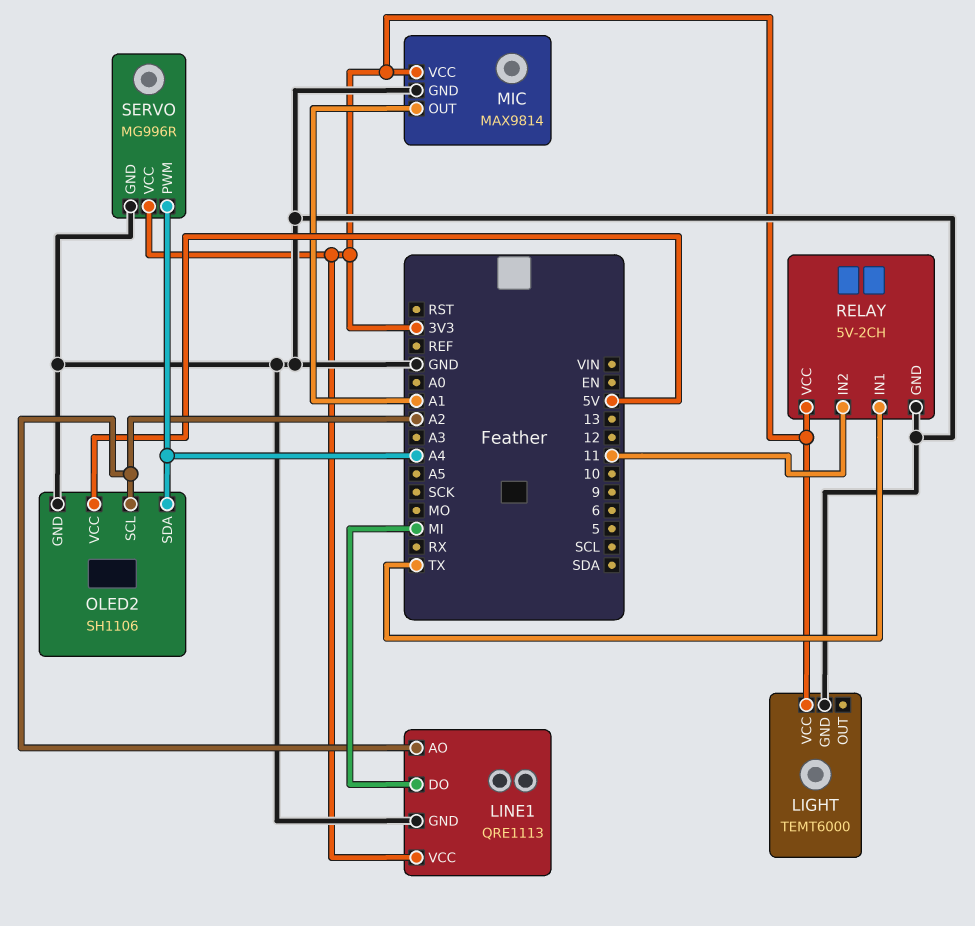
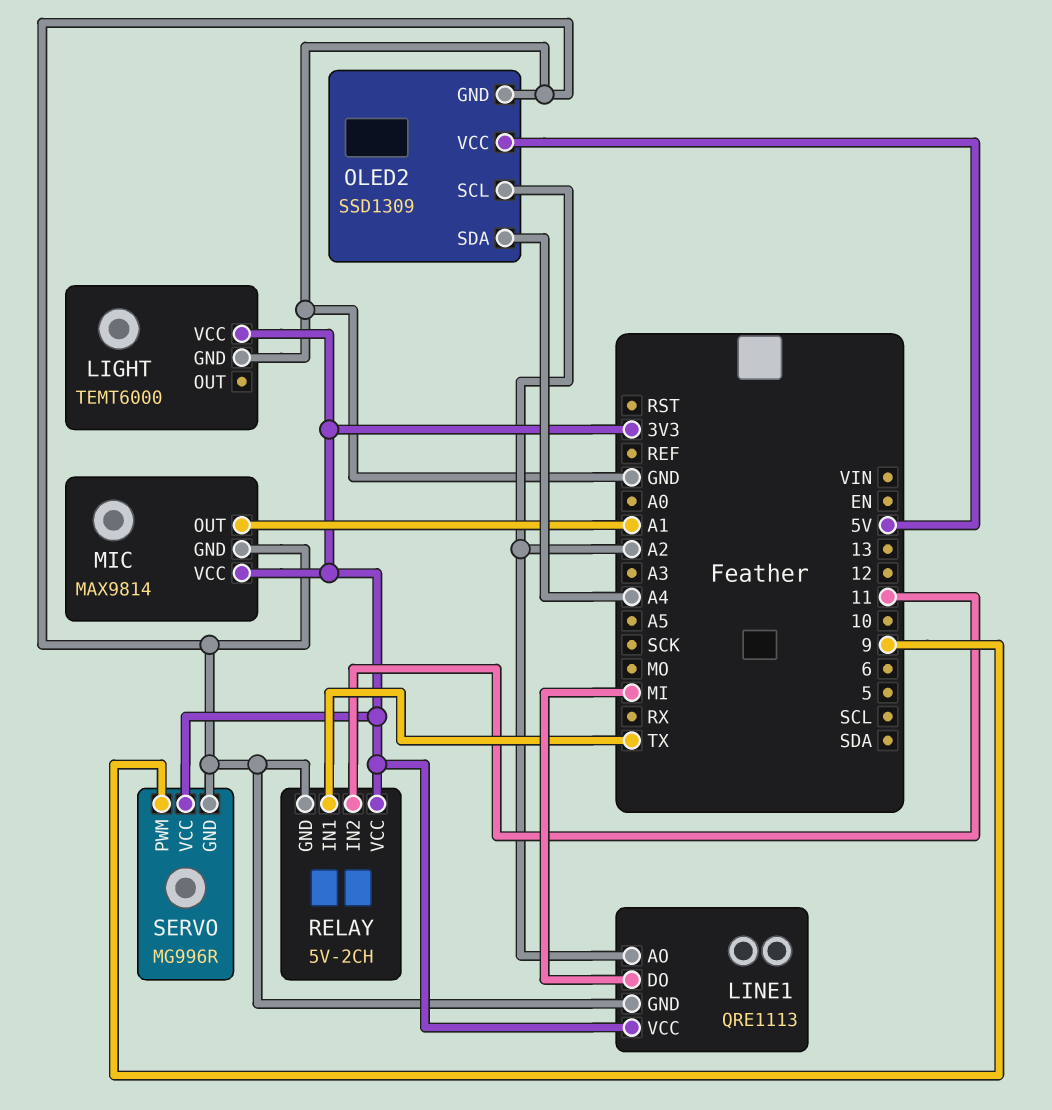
OLED2: SH1106 -> SSD1309
SERVO pin PWM: A4 -> 9

